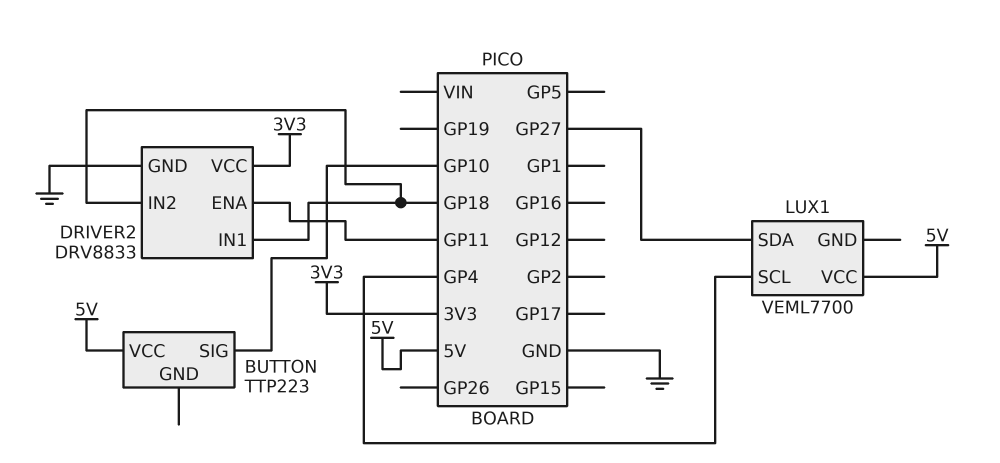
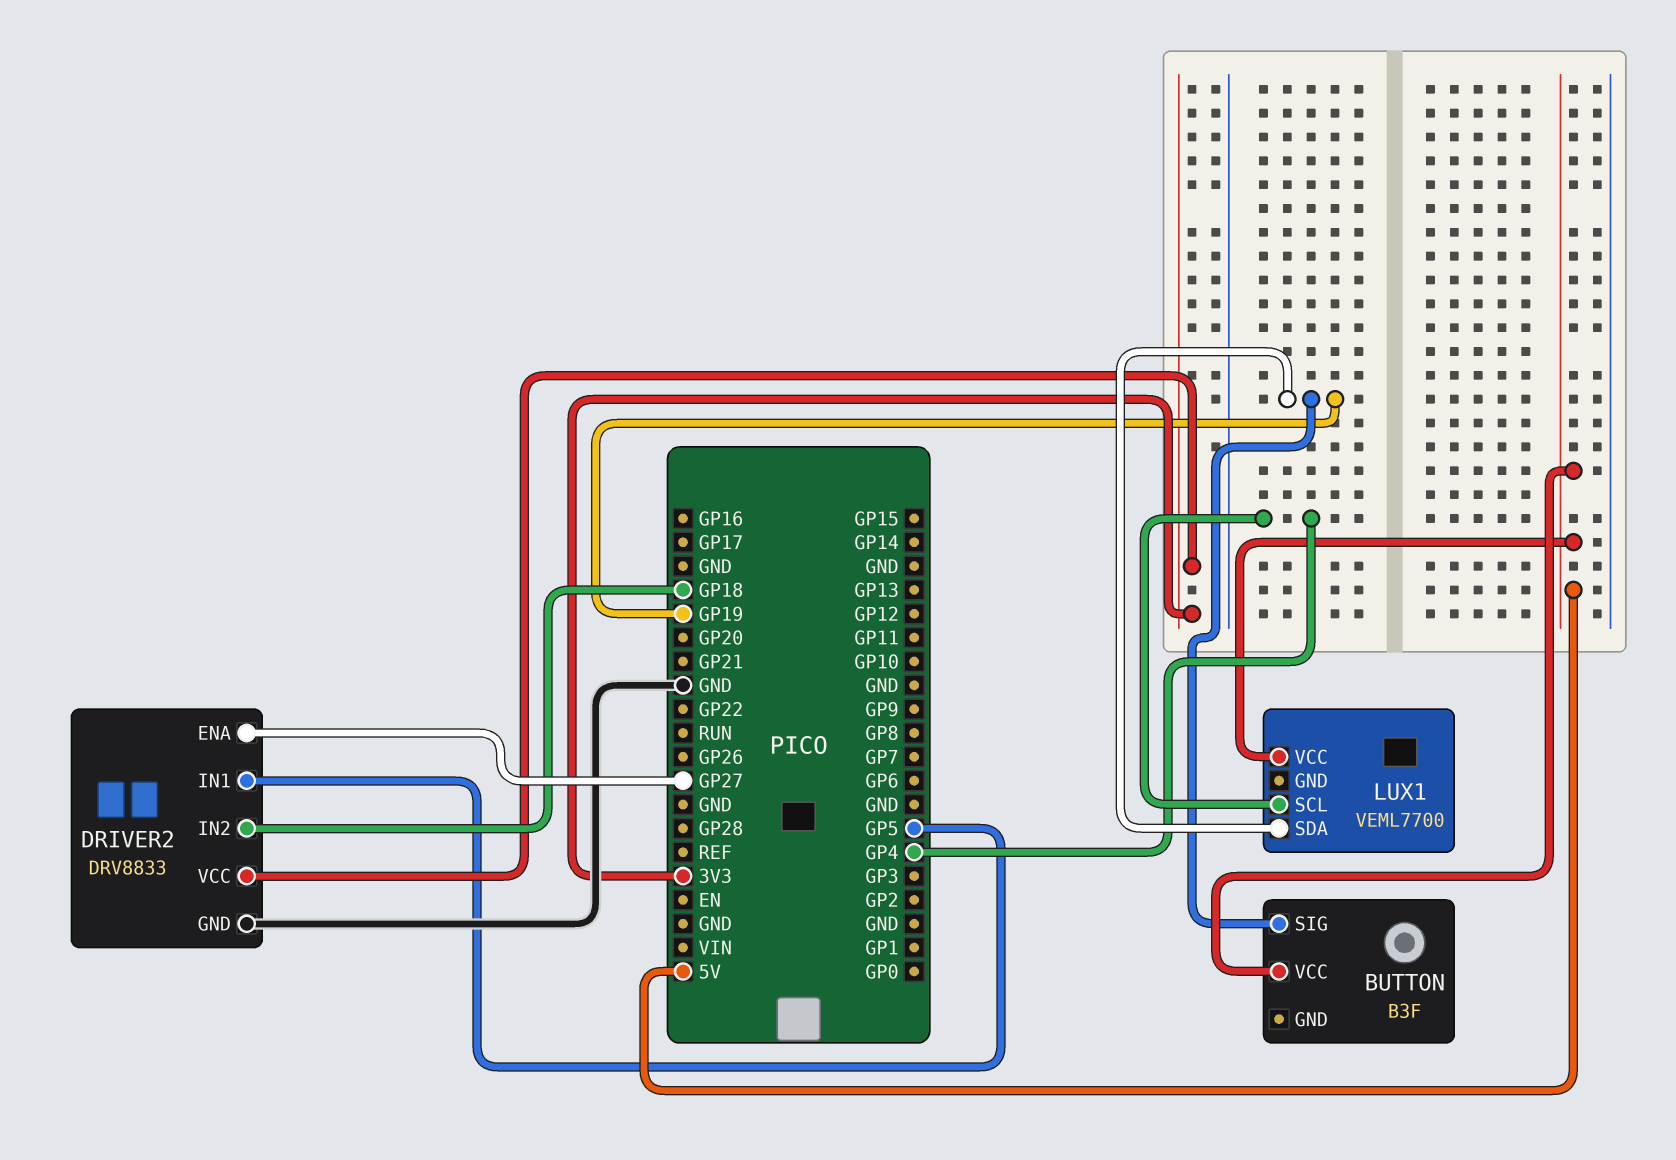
BUTTON: TTP223 -> B3F
BUTTON pin SIG: GP10 -> GP19
DRIVER2 pin ENA: GP11 -> GP27
DRIVER2 pin IN1: GP18 -> GP5
LUX1 pin SDA: GP27 -> GP19

